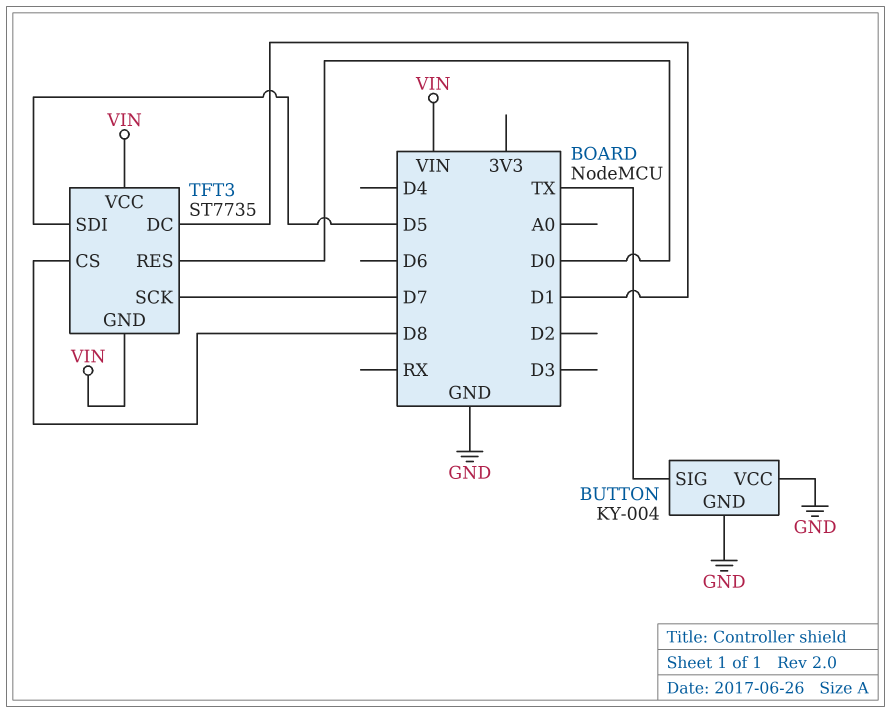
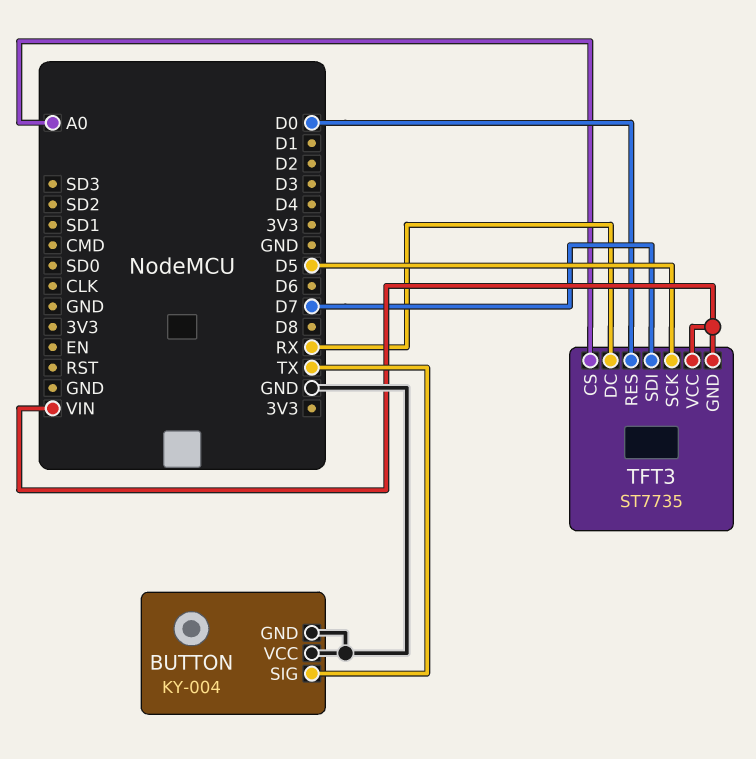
TFT3 pin CS: D8 -> A0
TFT3 pin DC: D1 -> RX
TFT3 pin SCK: D7 -> D5
TFT3 pin SDI: D5 -> D7

